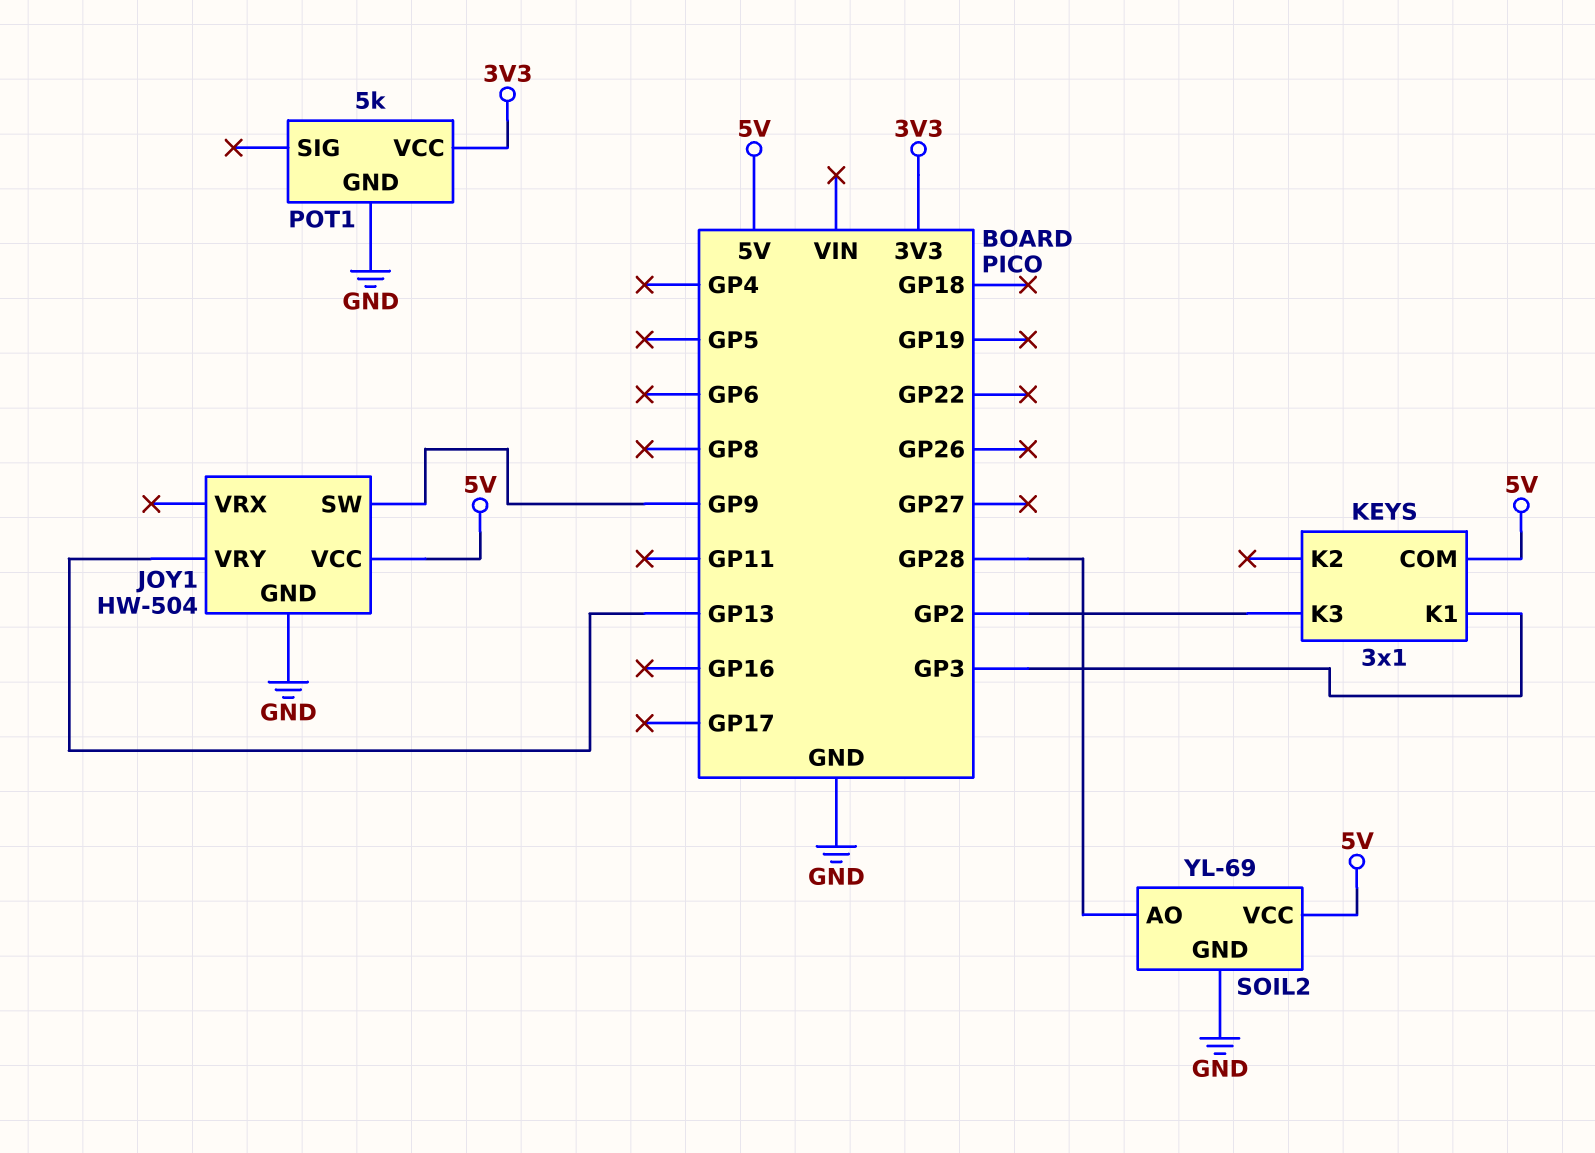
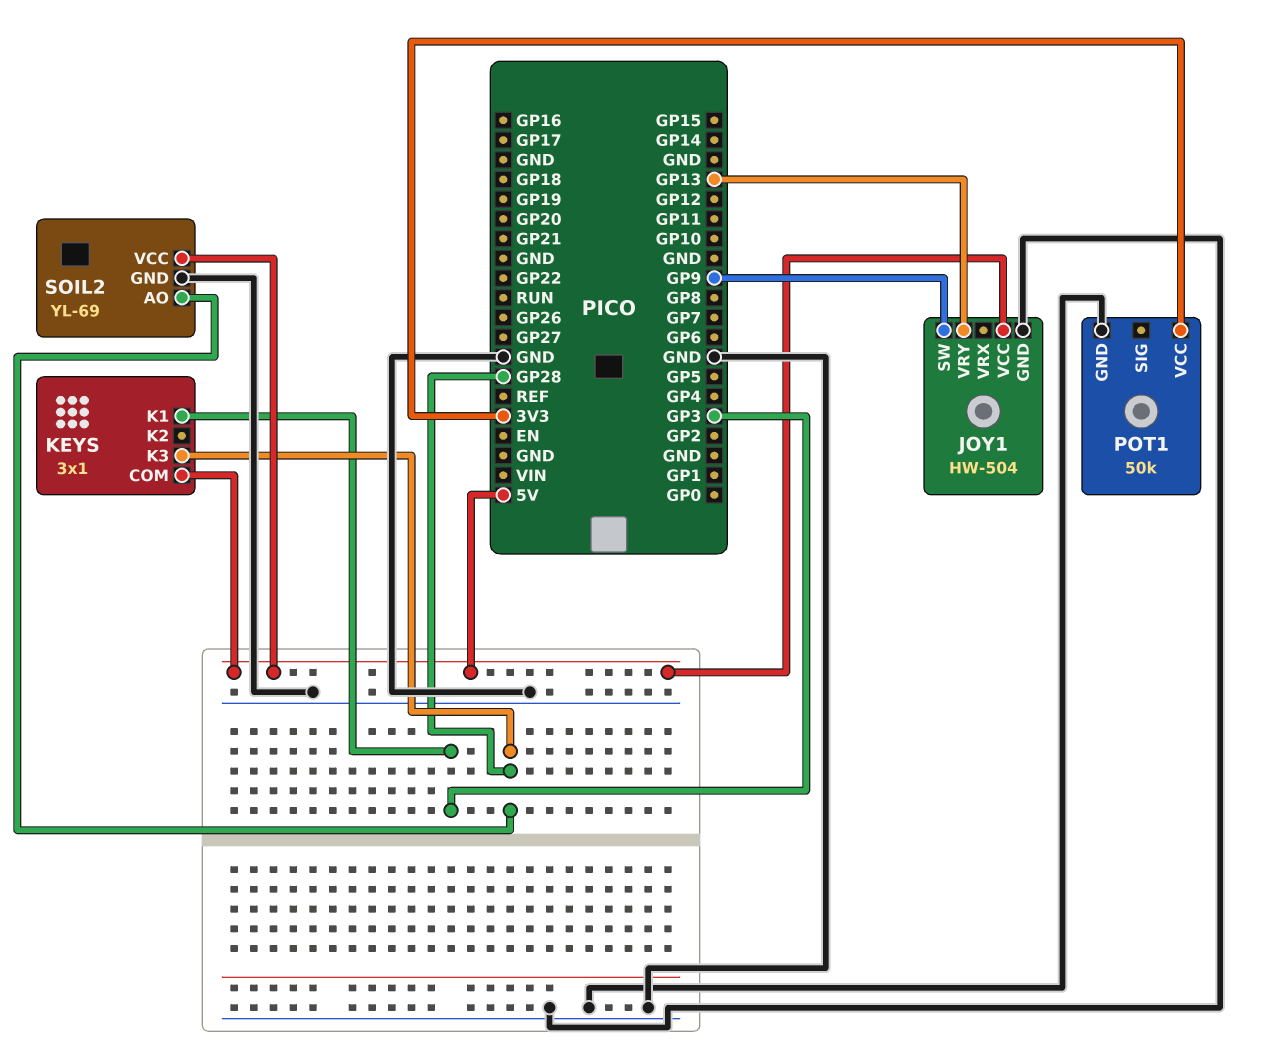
KEYS pin K3: GP2 -> GP28
POT1: 5k -> 50k

